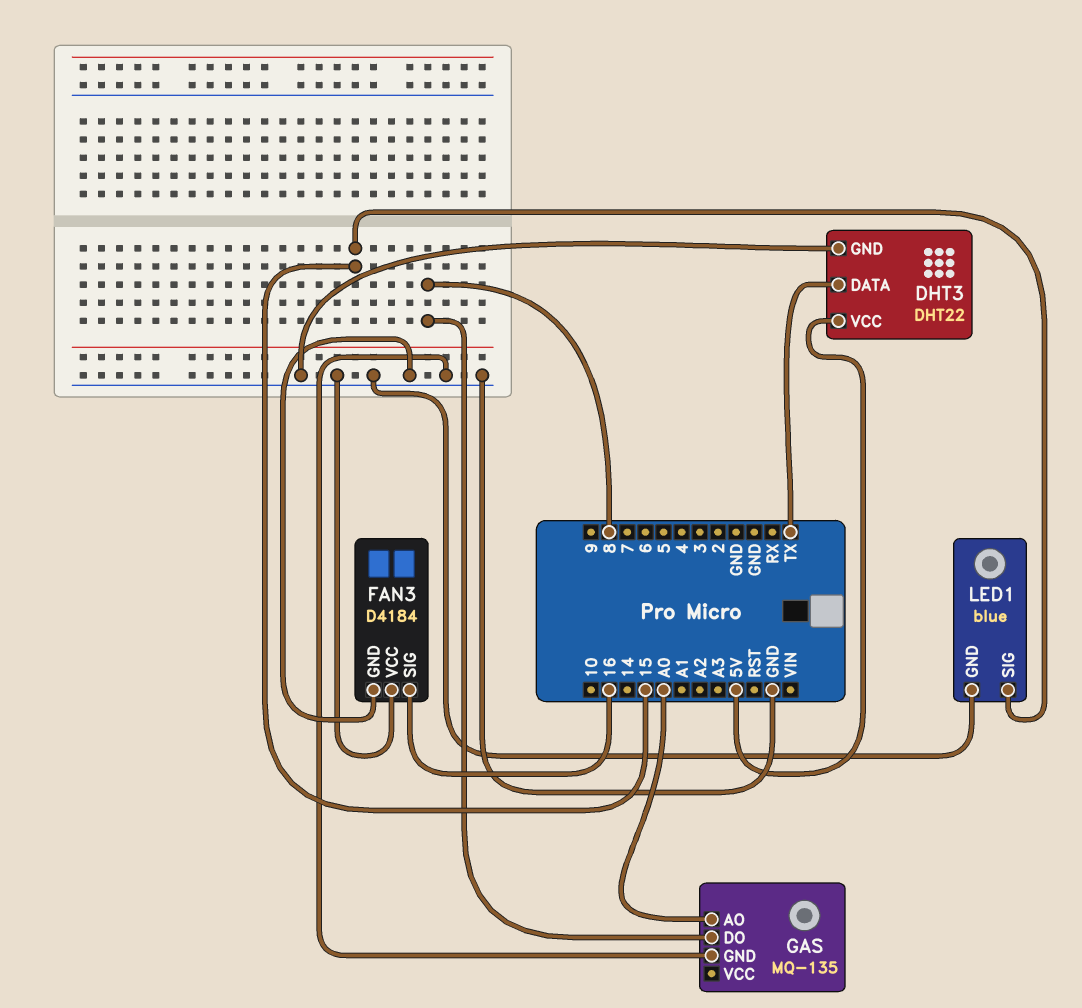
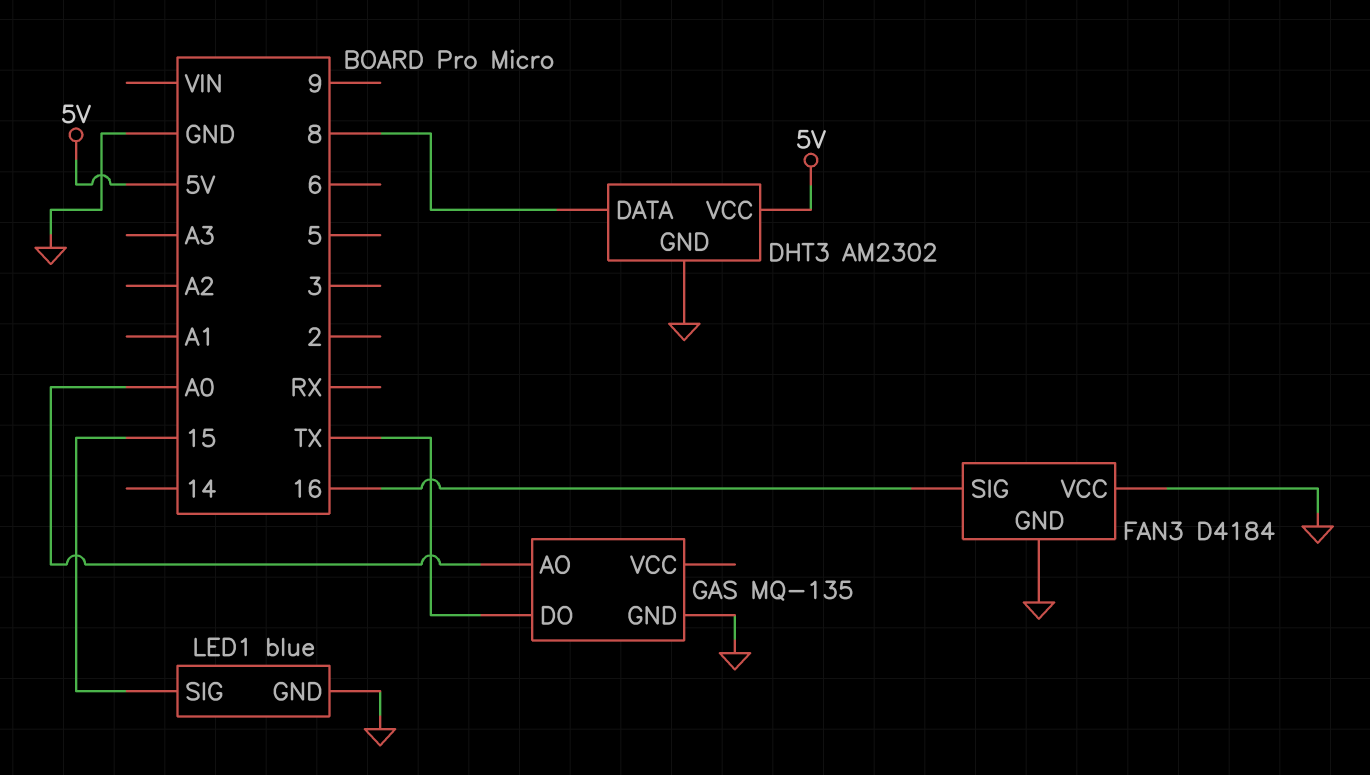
DHT3: DHT22 -> AM2302
DHT3 pin DATA: TX -> 8
GAS pin DO: 8 -> TX

